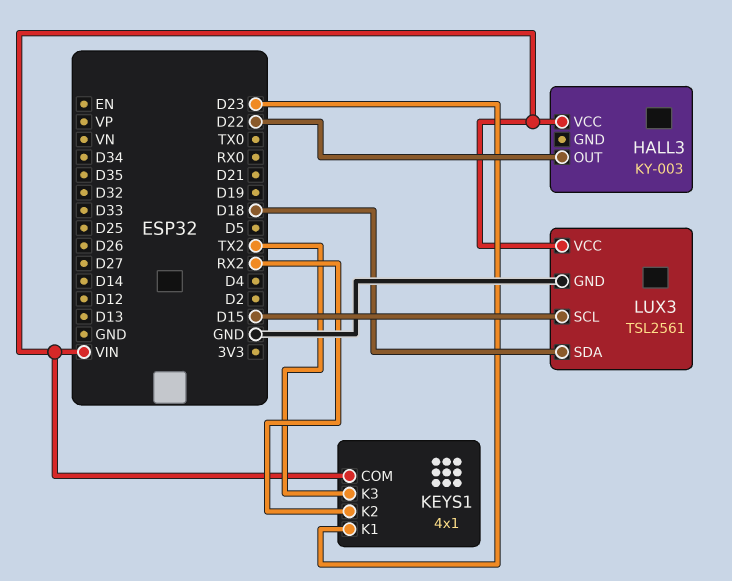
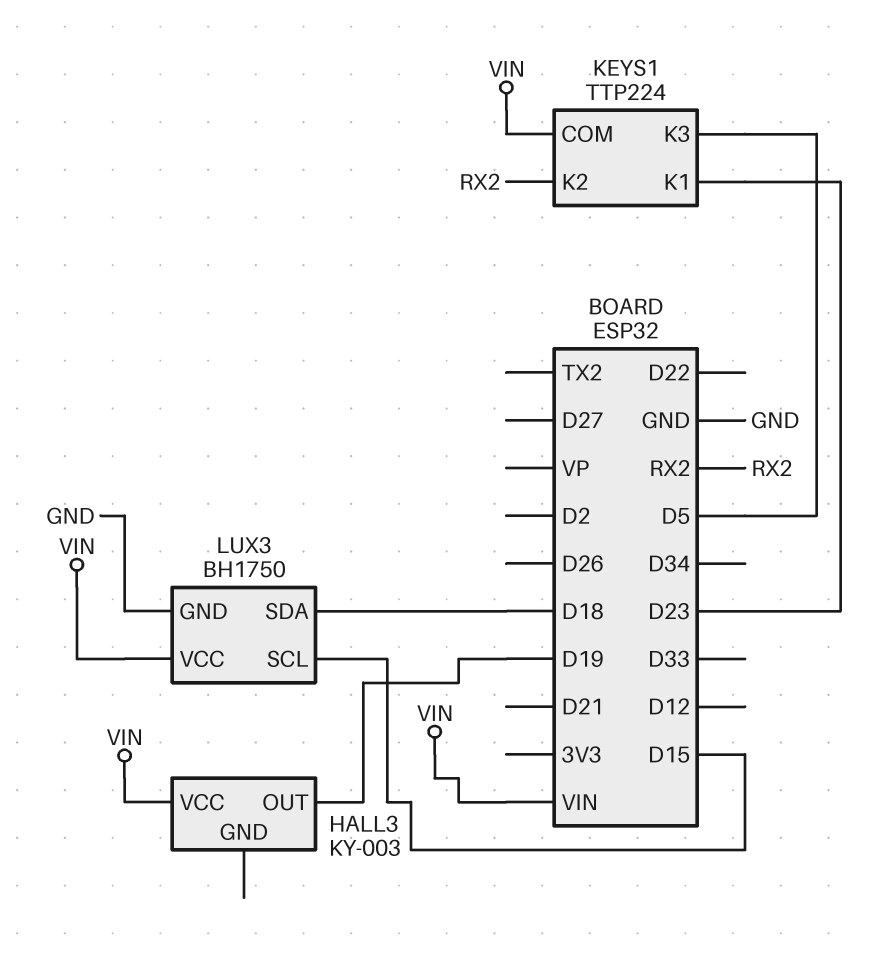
HALL3 pin OUT: D22 -> D19
KEYS1: 4x1 -> TTP224
KEYS1 pin K3: TX2 -> D5
LUX3: TSL2561 -> BH1750

